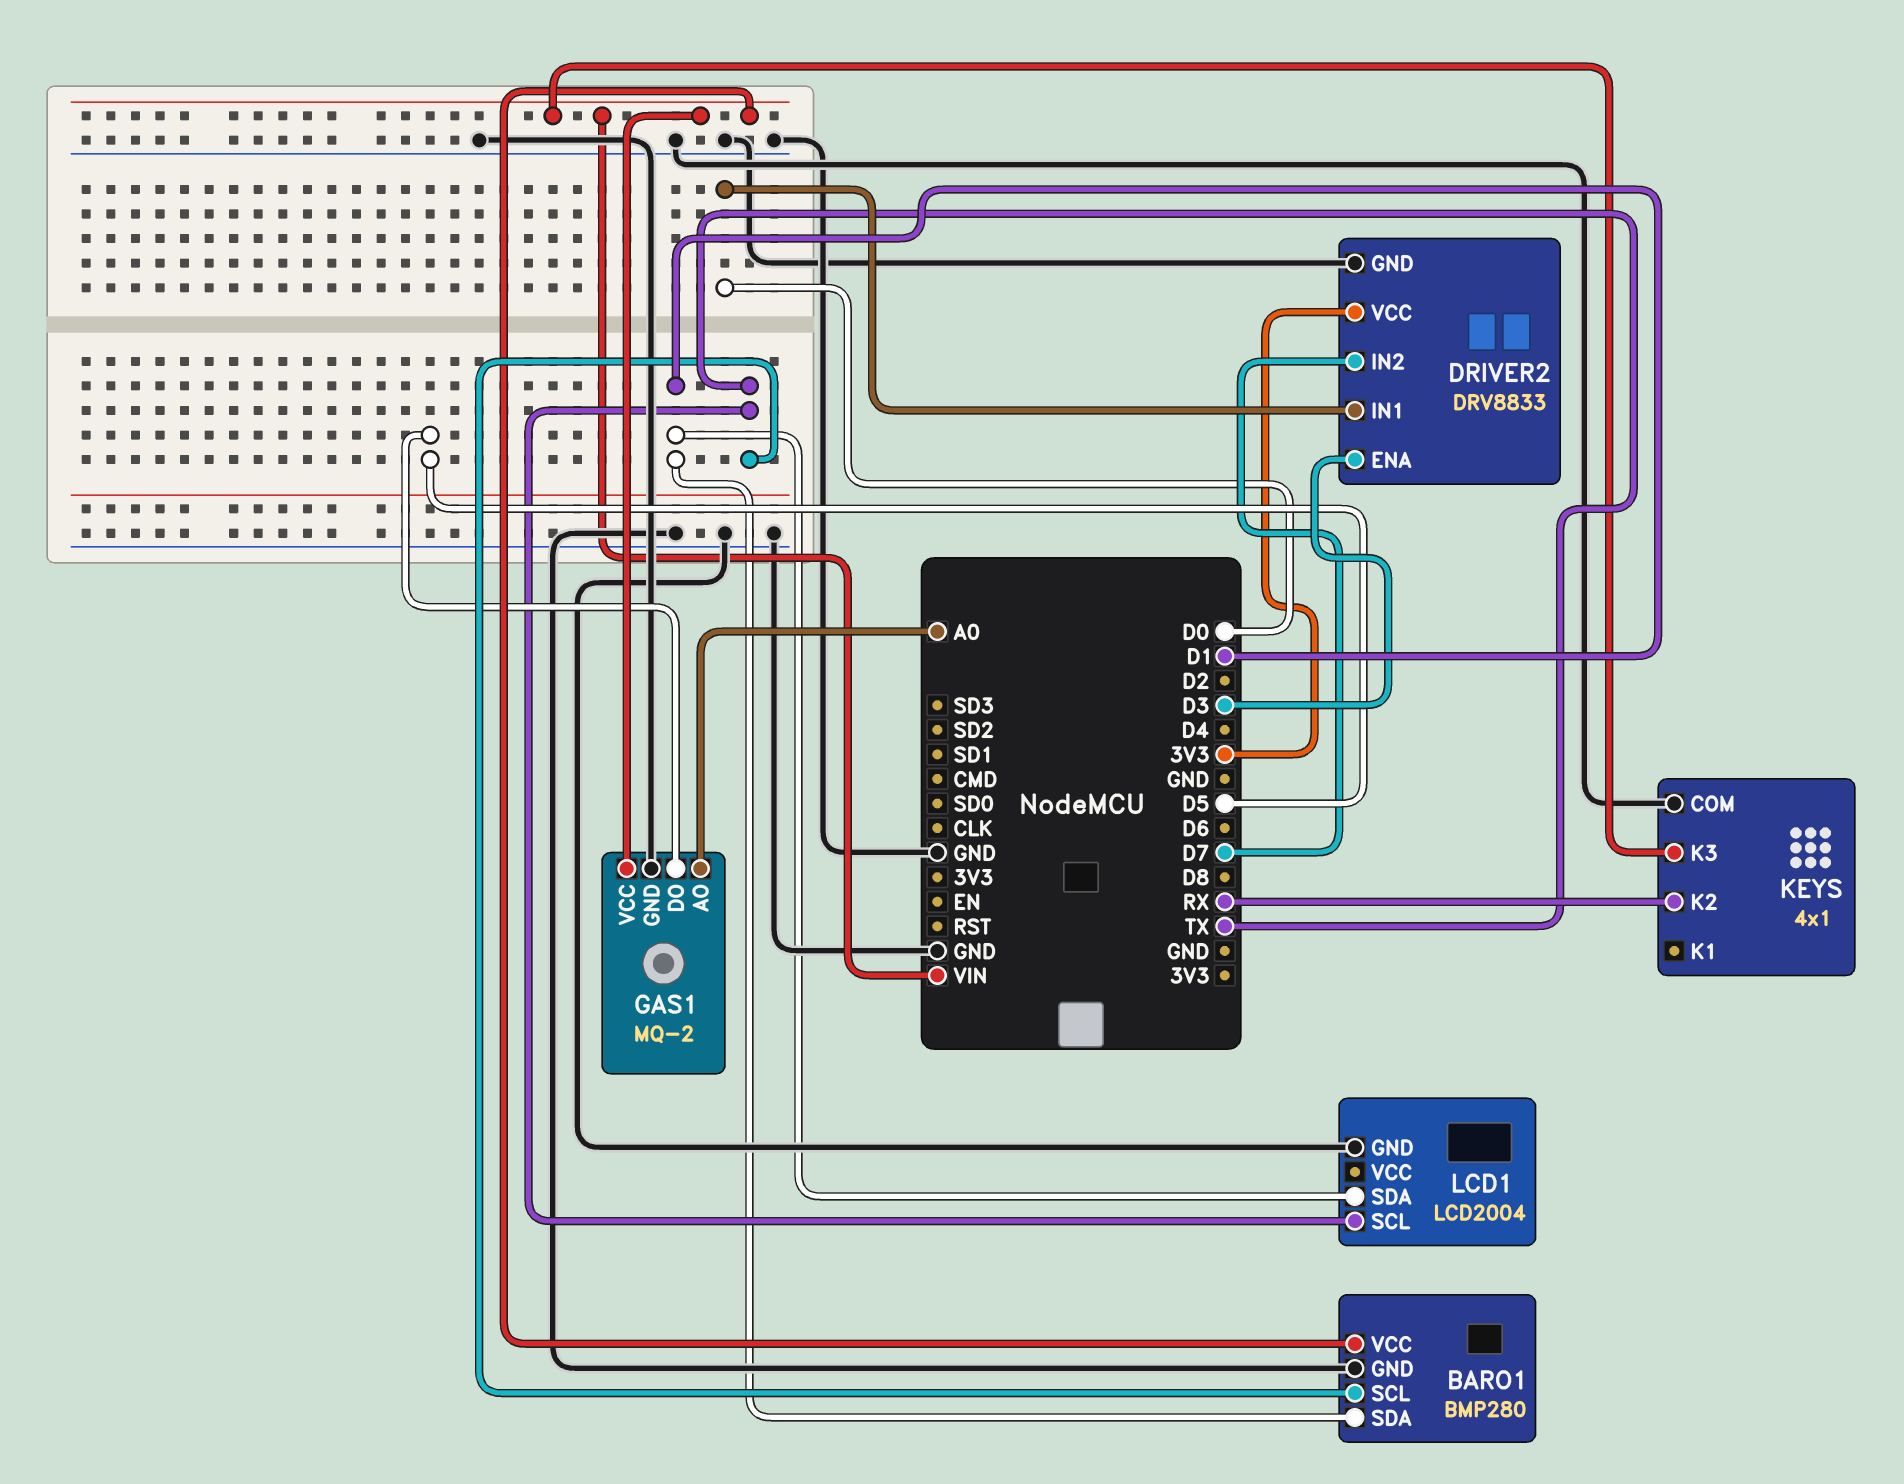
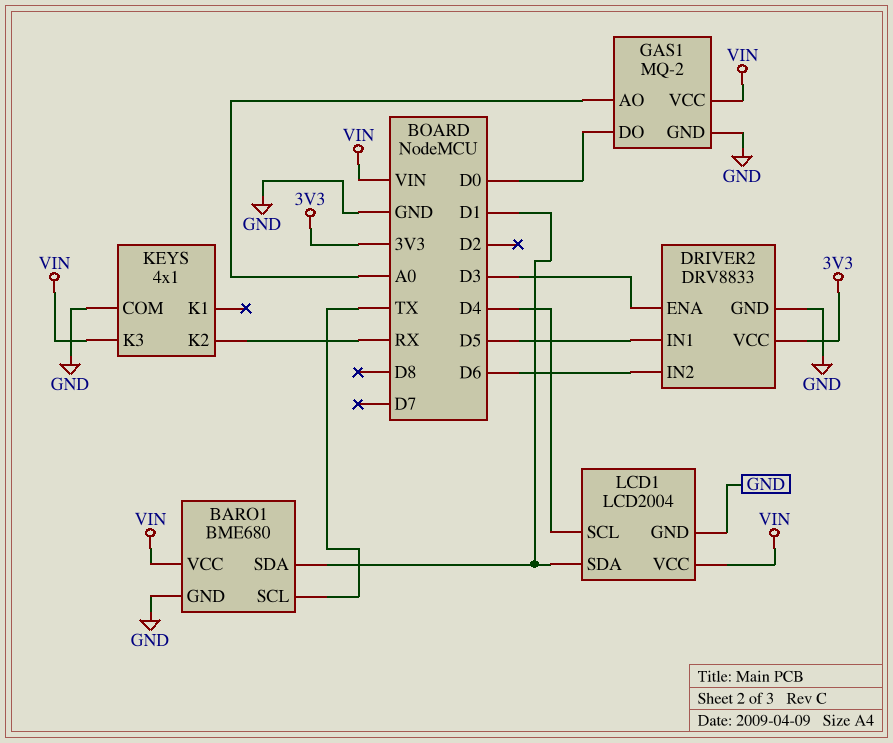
BARO1: BMP280 -> BME680
DRIVER2 pin IN1: D0 -> D5
DRIVER2 pin IN2: D7 -> D6
GAS1 pin DO: D5 -> D0
LCD1 pin SCL: TX -> D4
LCD1 pin VCC: none -> VIN

